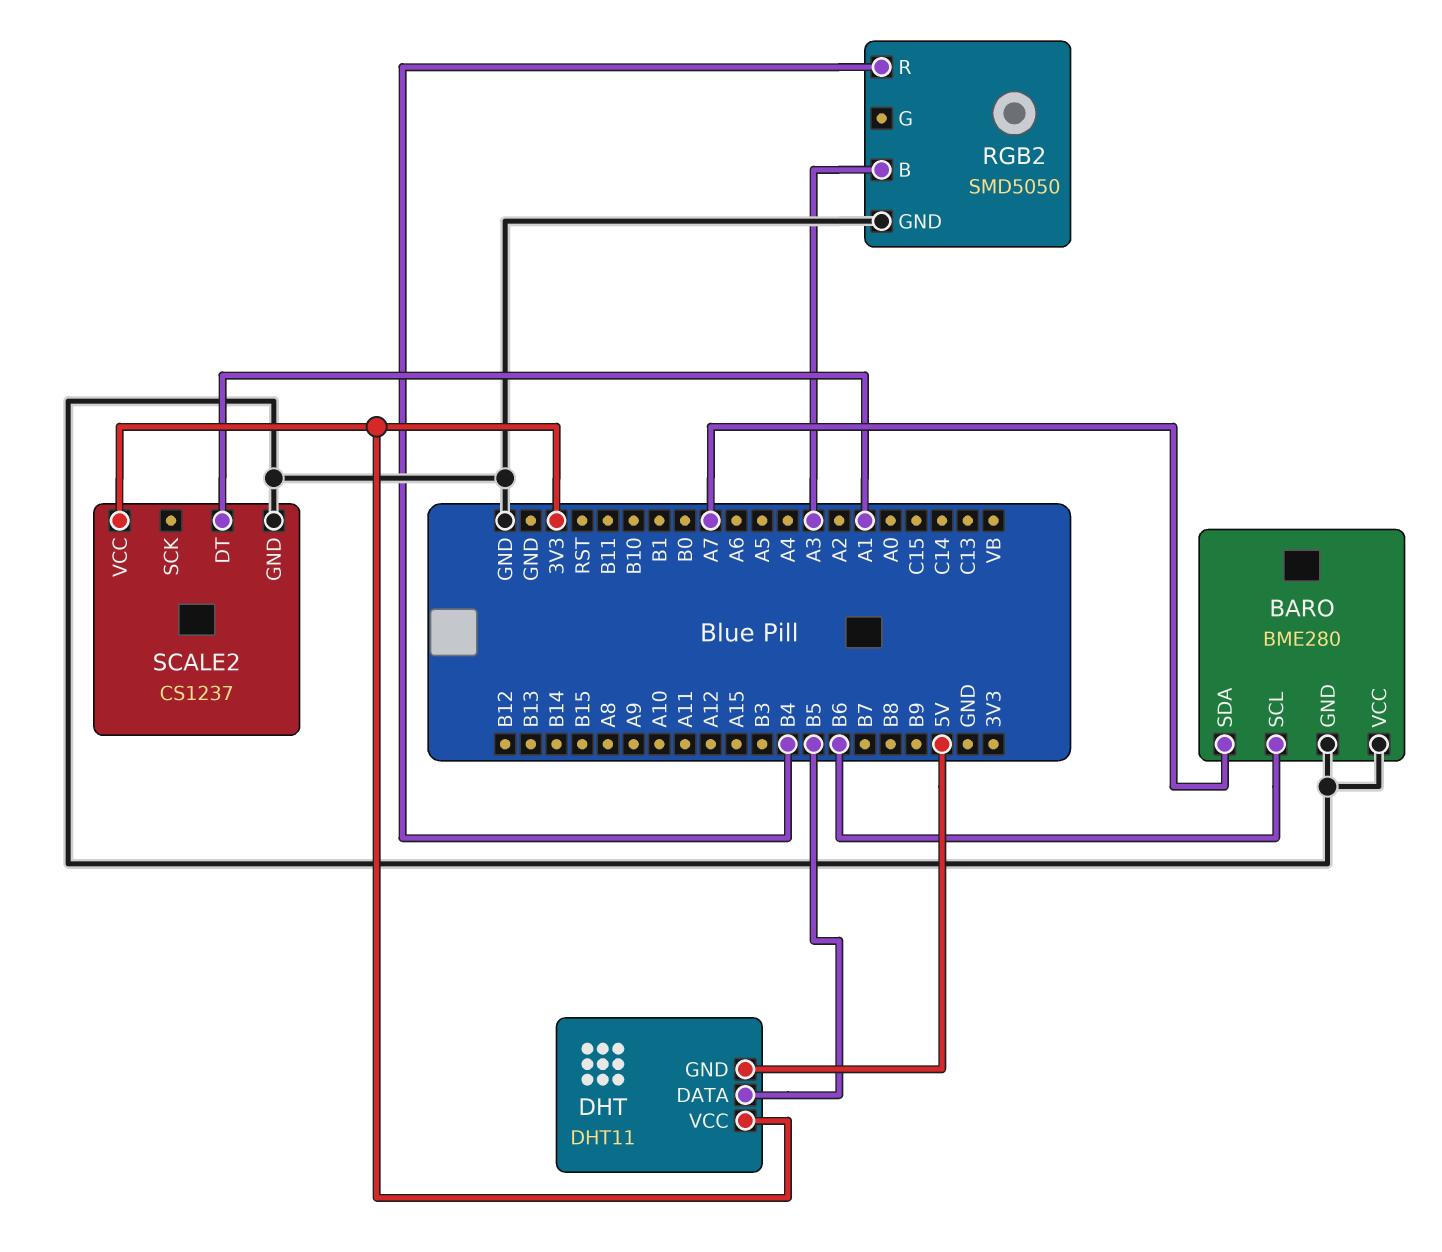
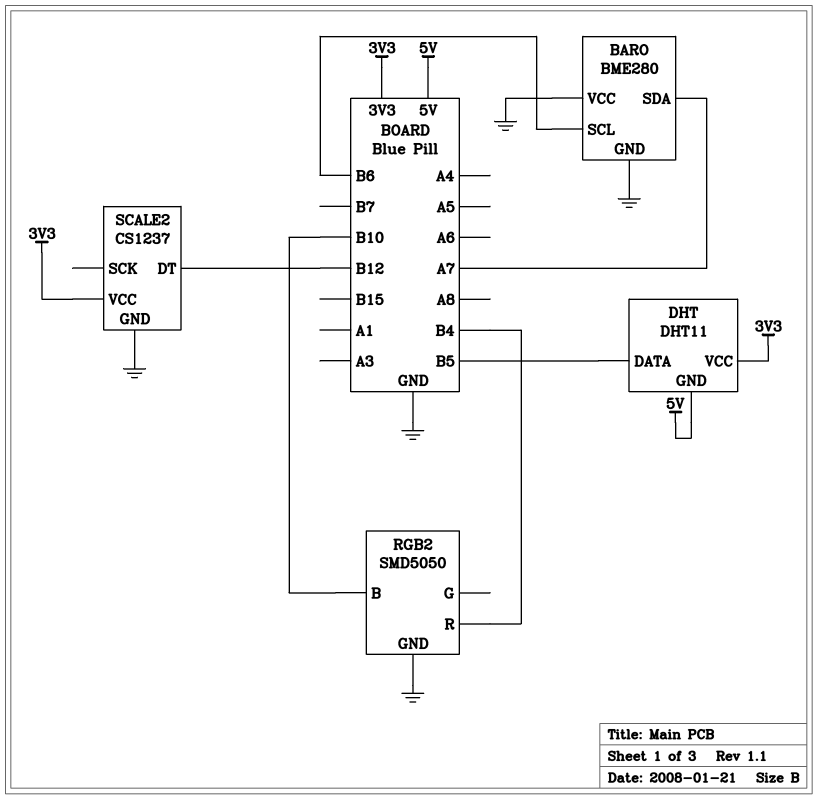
RGB2 pin B: A3 -> B10
SCALE2 pin DT: A1 -> B12

